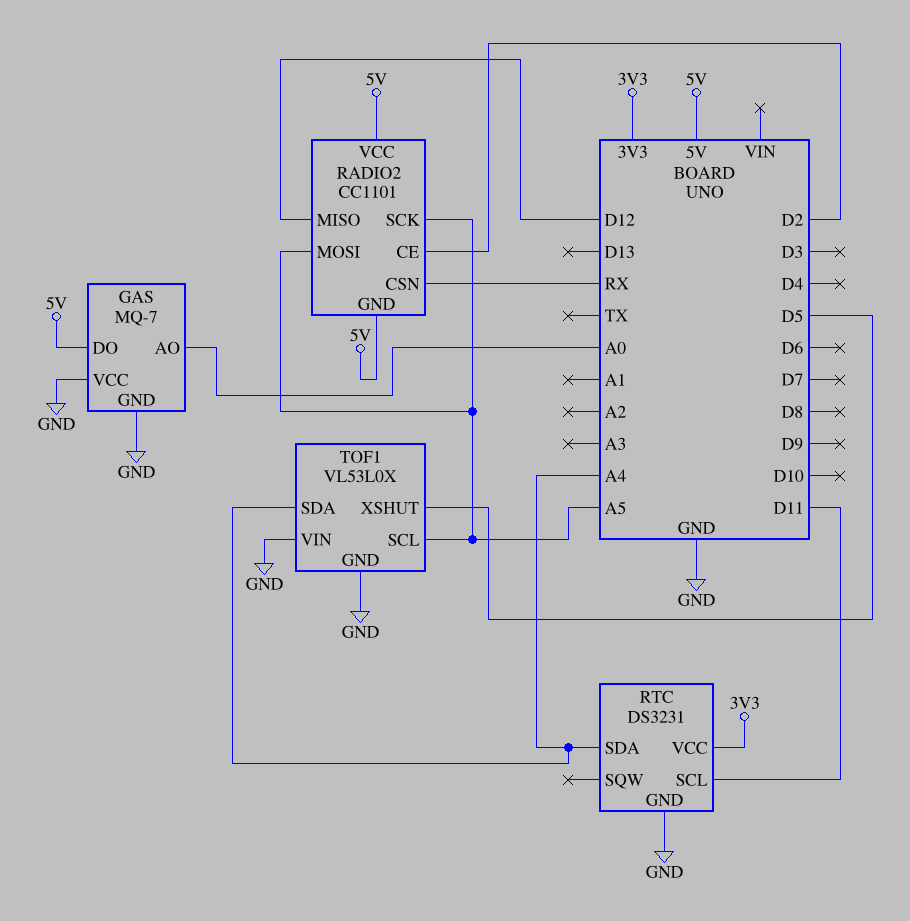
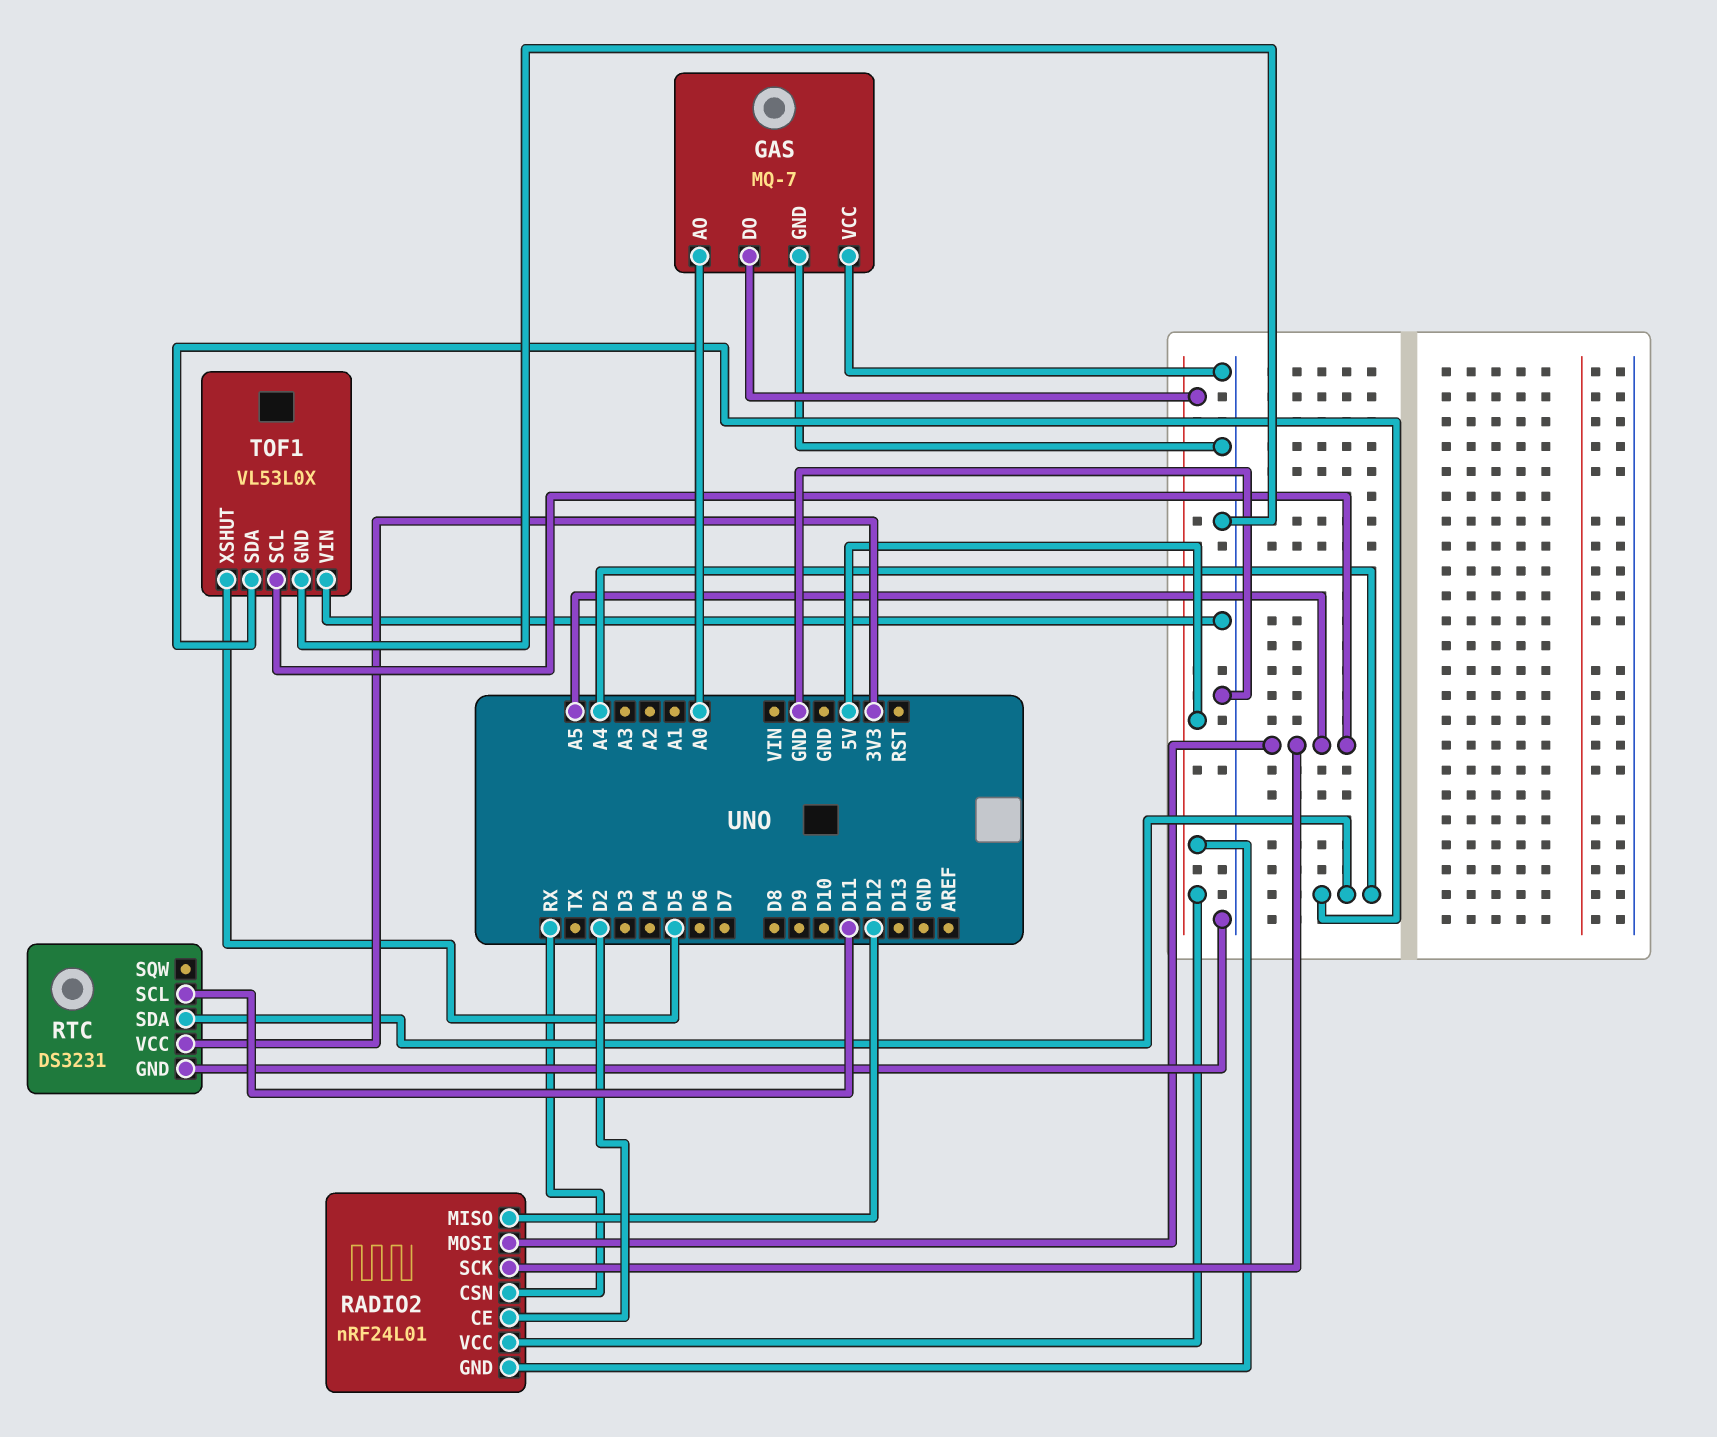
RADIO2: CC1101 -> nRF24L01

